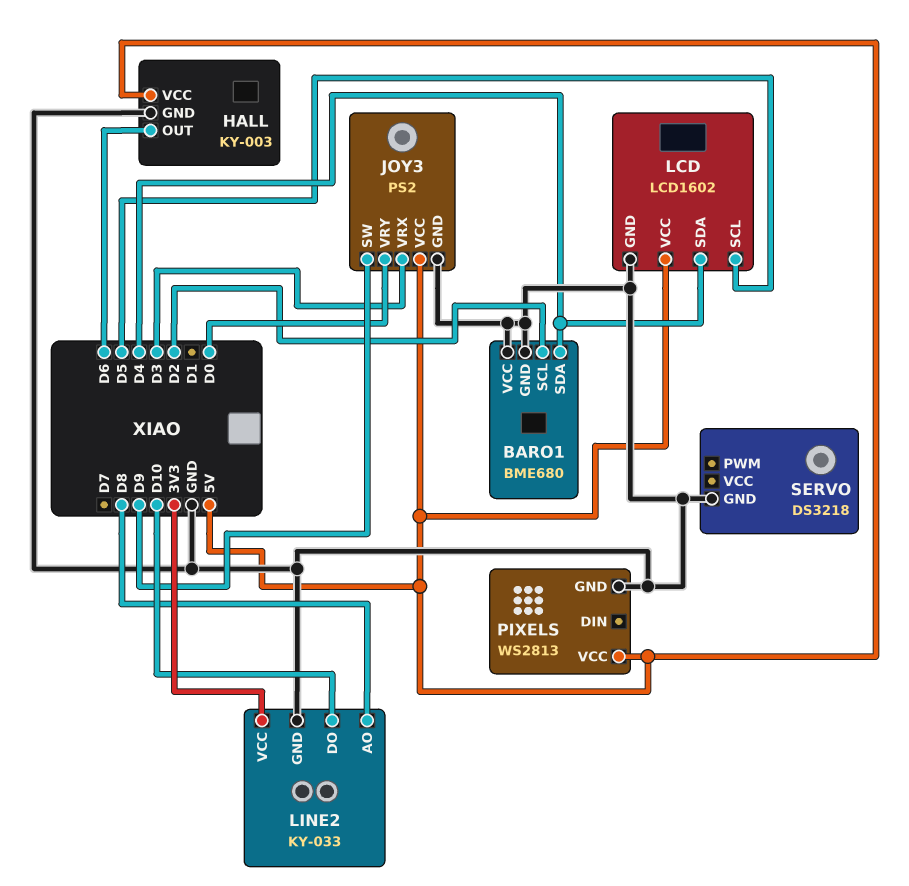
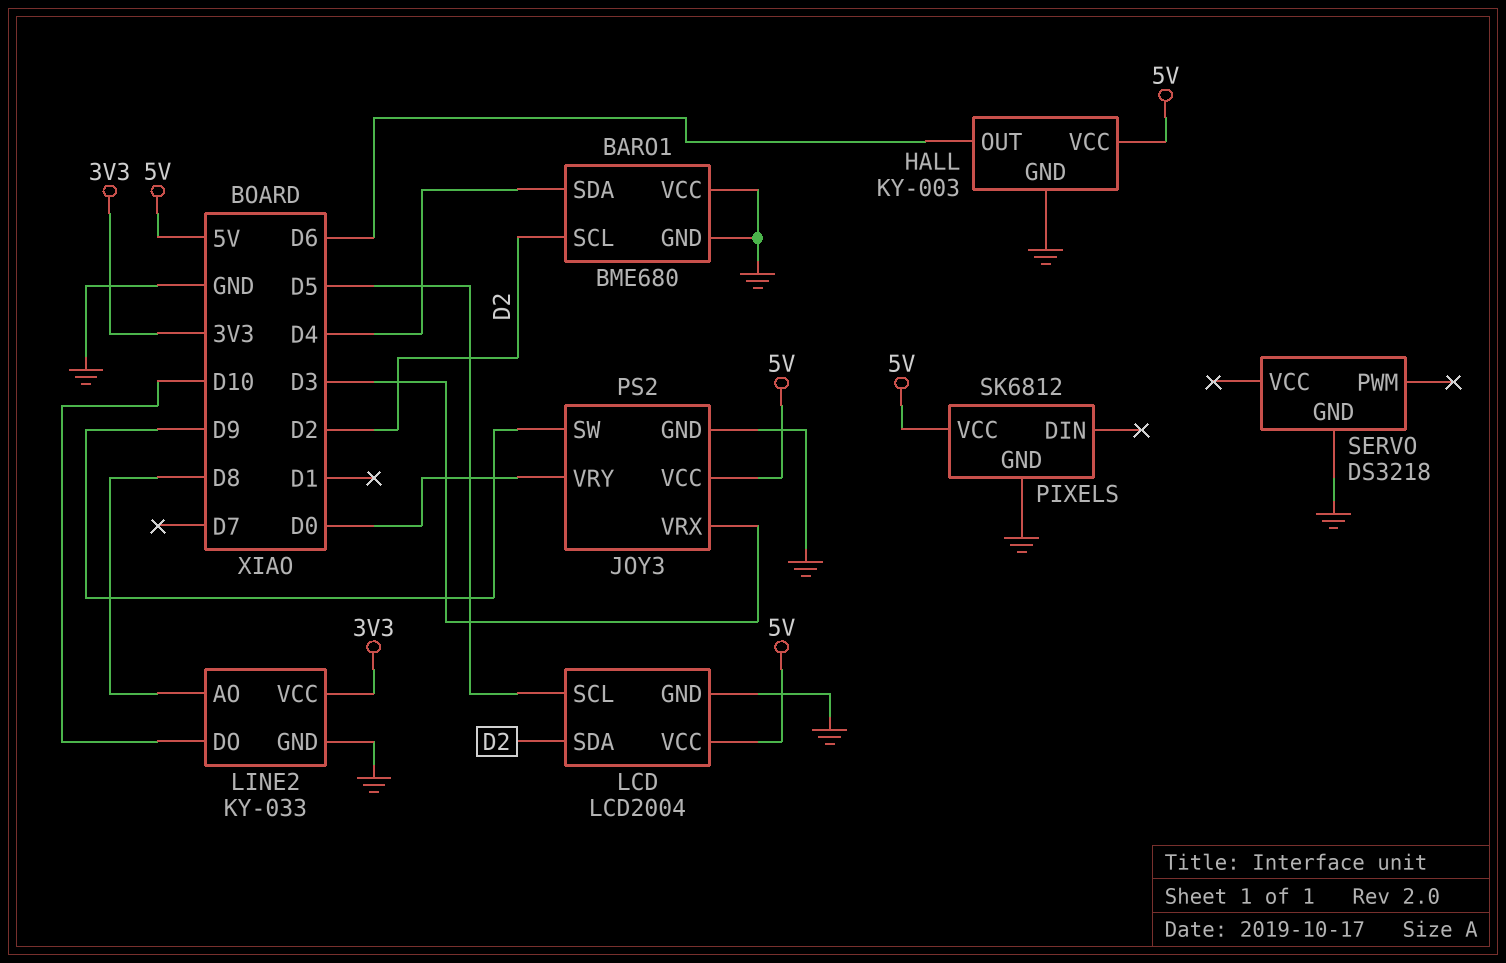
LCD: LCD1602 -> LCD2004
LCD pin SDA: D4 -> D2
PIXELS: WS2813 -> SK6812

